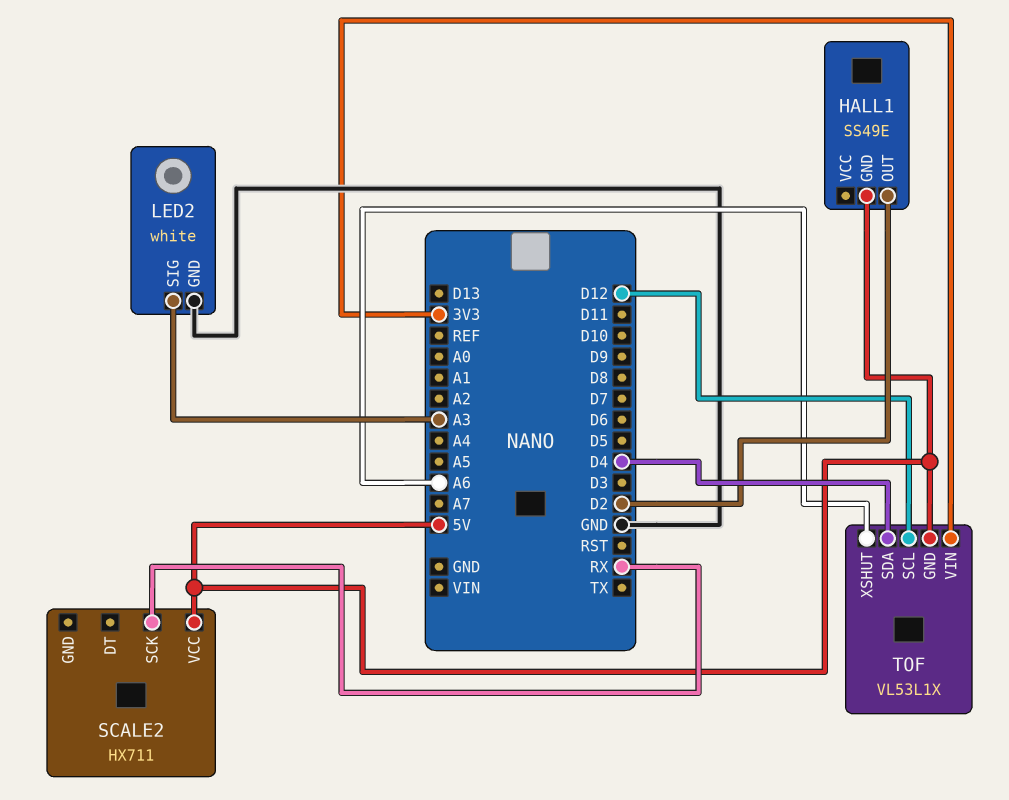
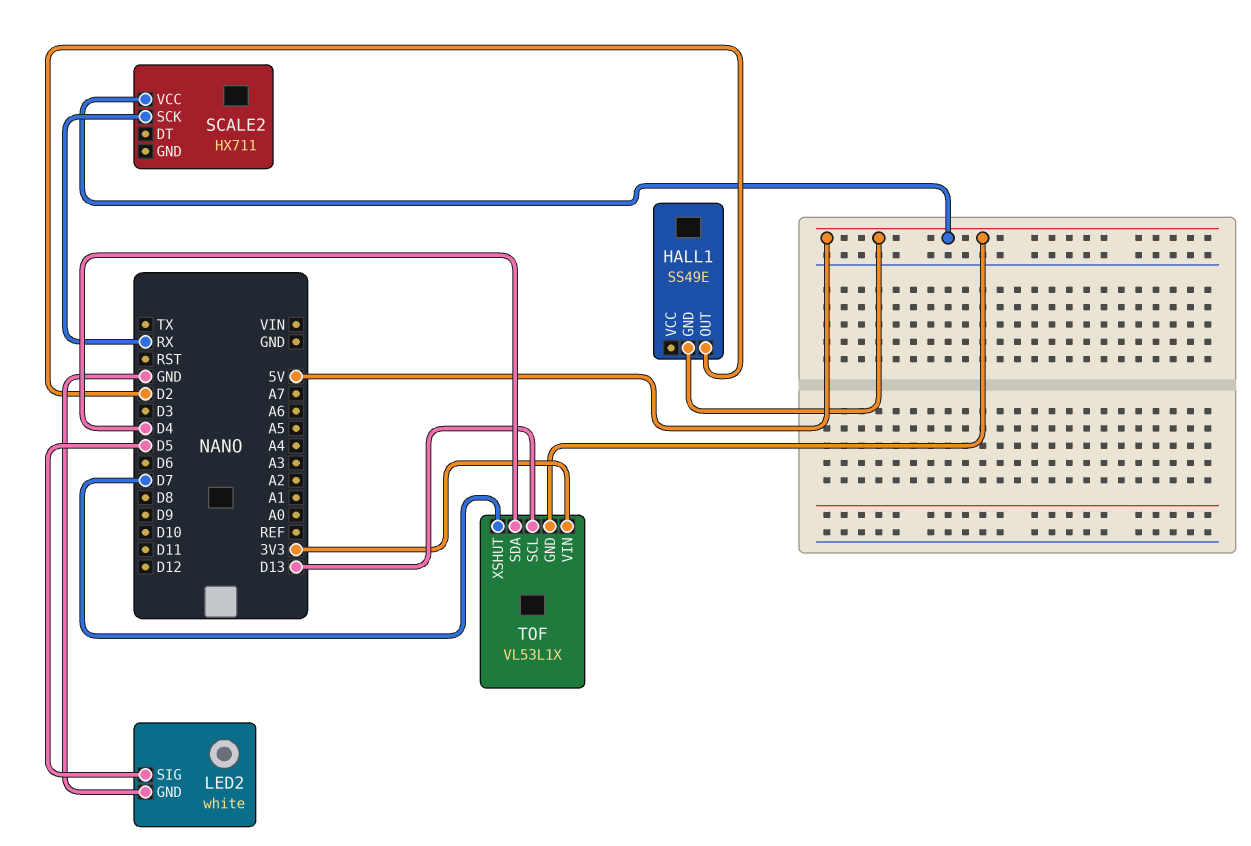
LED2 pin SIG: A3 -> D5
TOF pin SCL: D12 -> D13
TOF pin XSHUT: A6 -> D7

